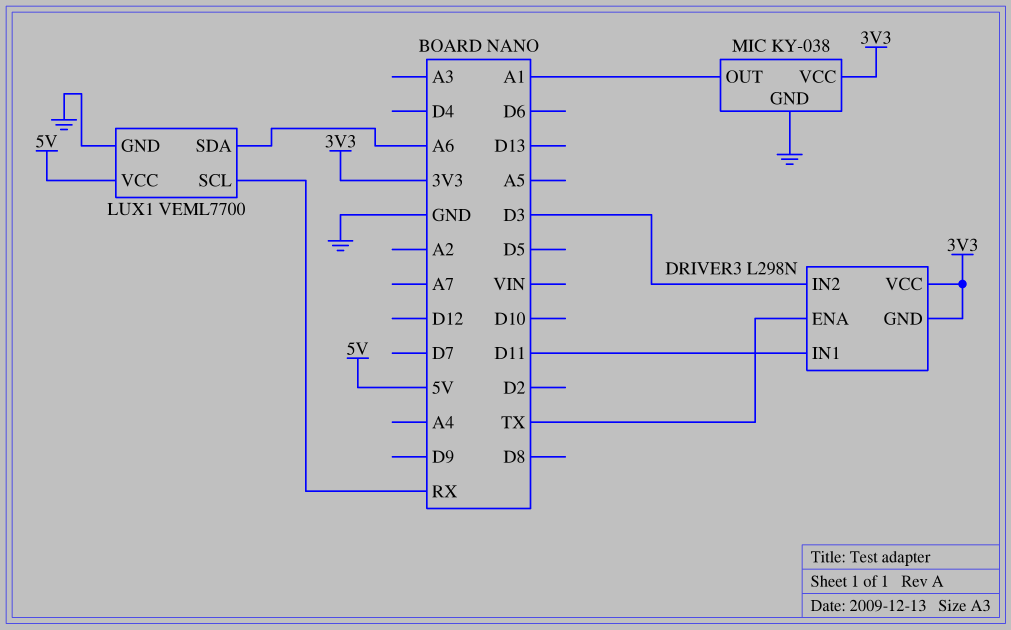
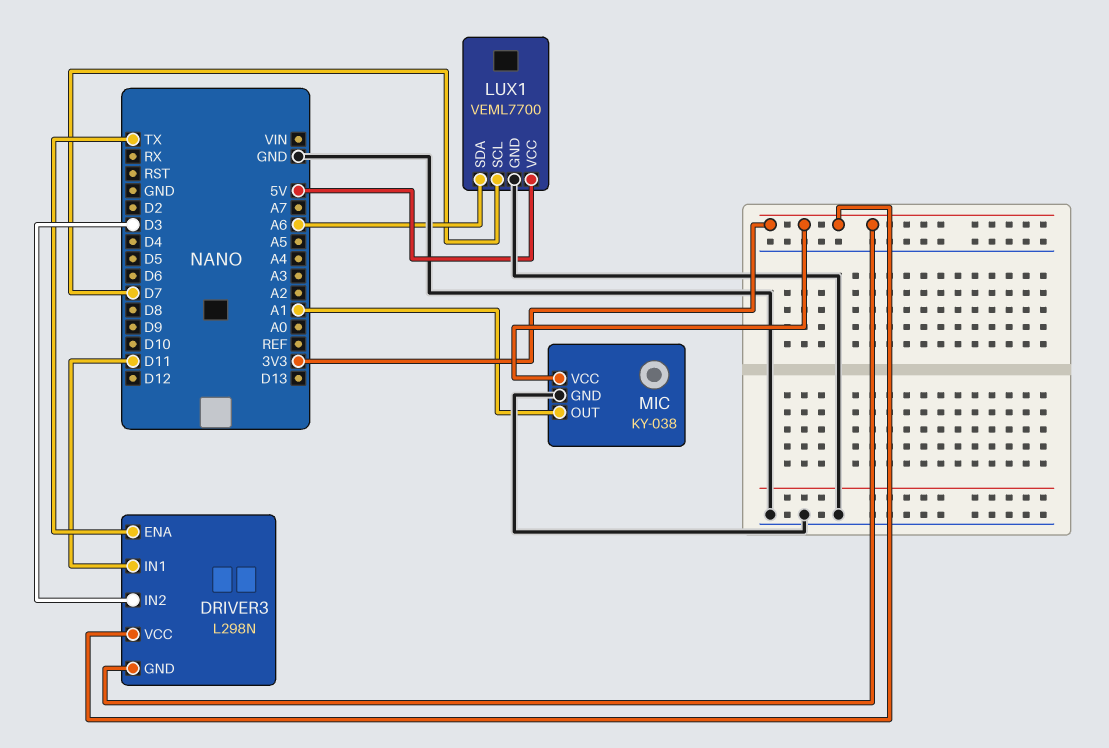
LUX1 pin SCL: RX -> D7

